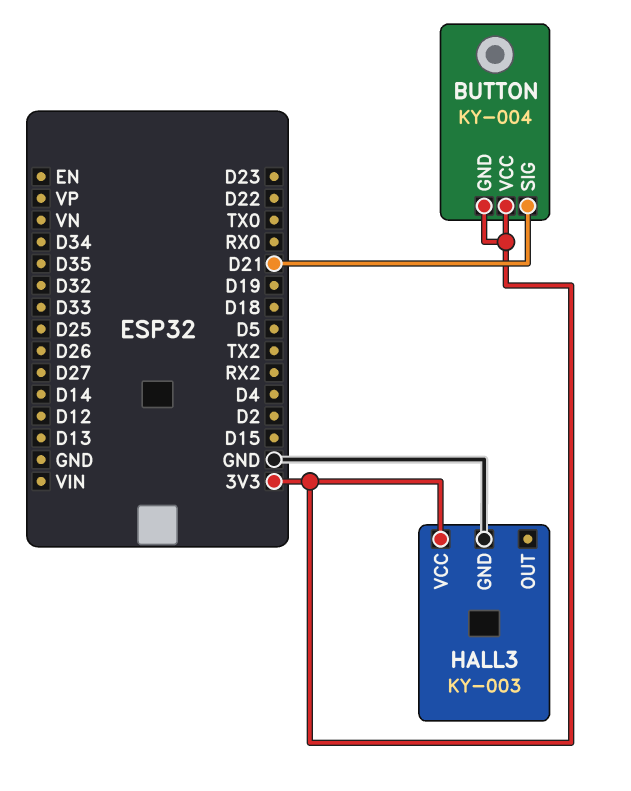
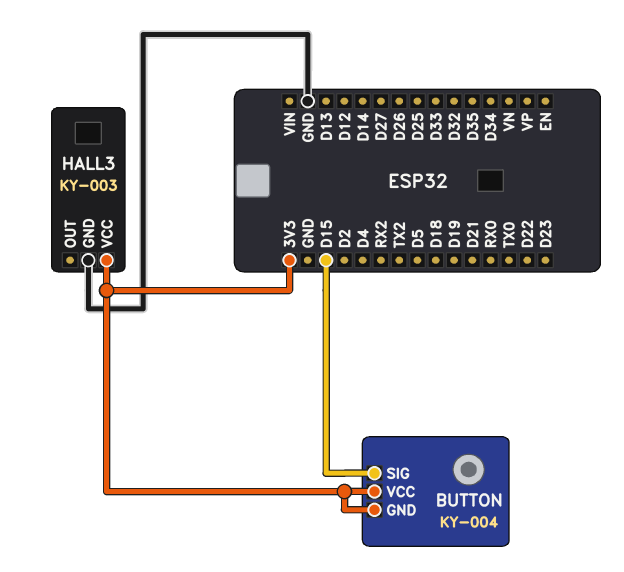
BUTTON pin SIG: D21 -> D15

